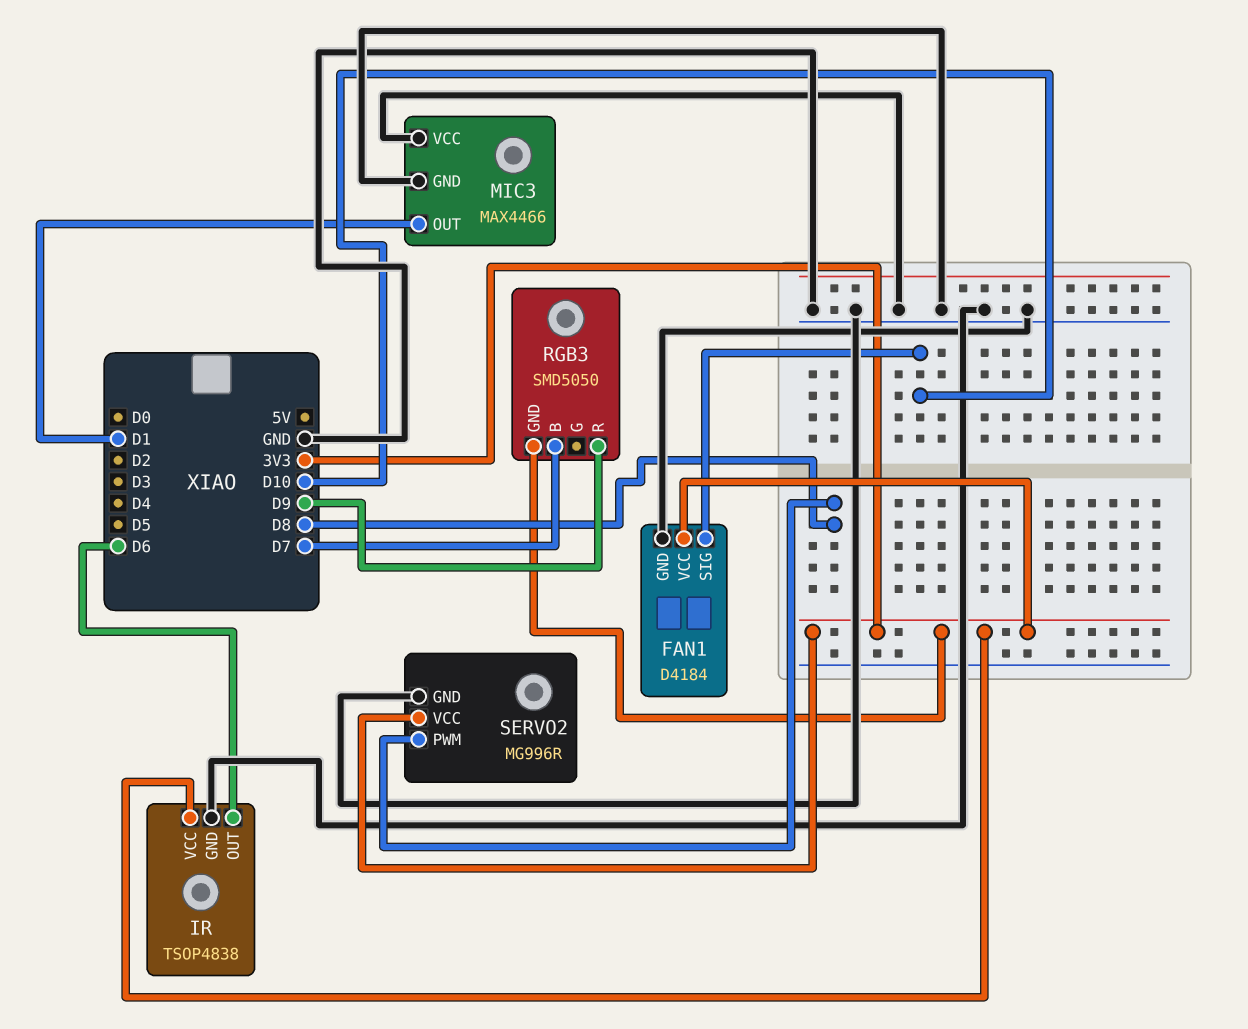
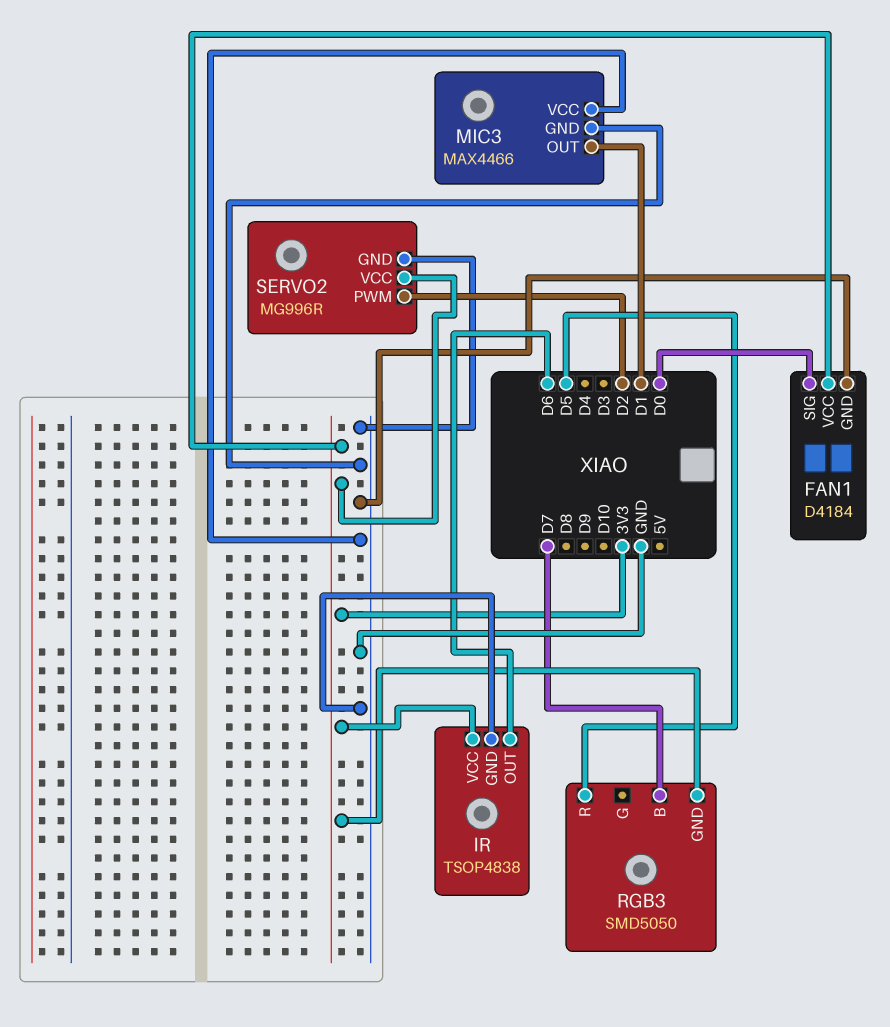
FAN1 pin SIG: D10 -> D0
RGB3 pin R: D9 -> D5
SERVO2 pin PWM: D8 -> D2

